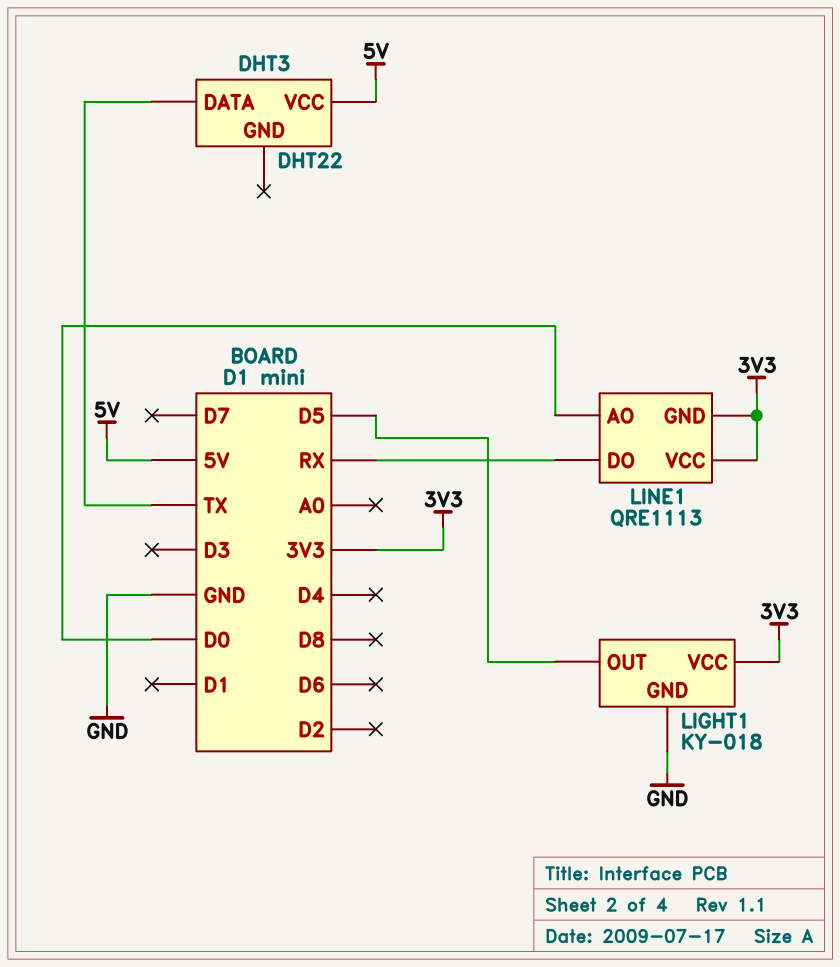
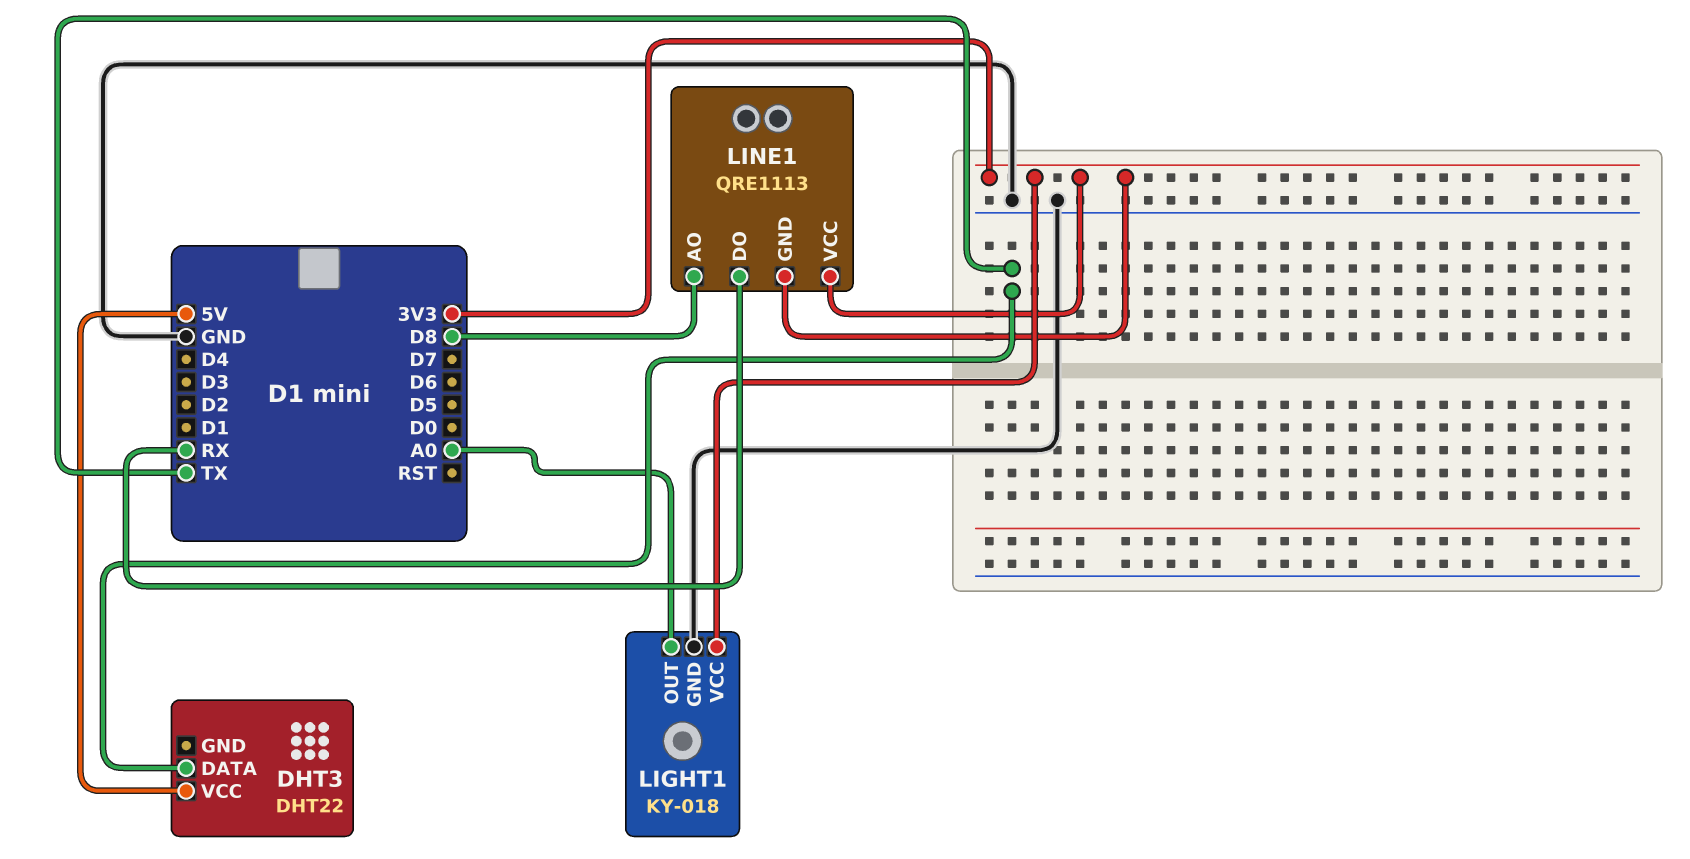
LIGHT1 pin OUT: D5 -> A0
LINE1 pin AO: D0 -> D8

